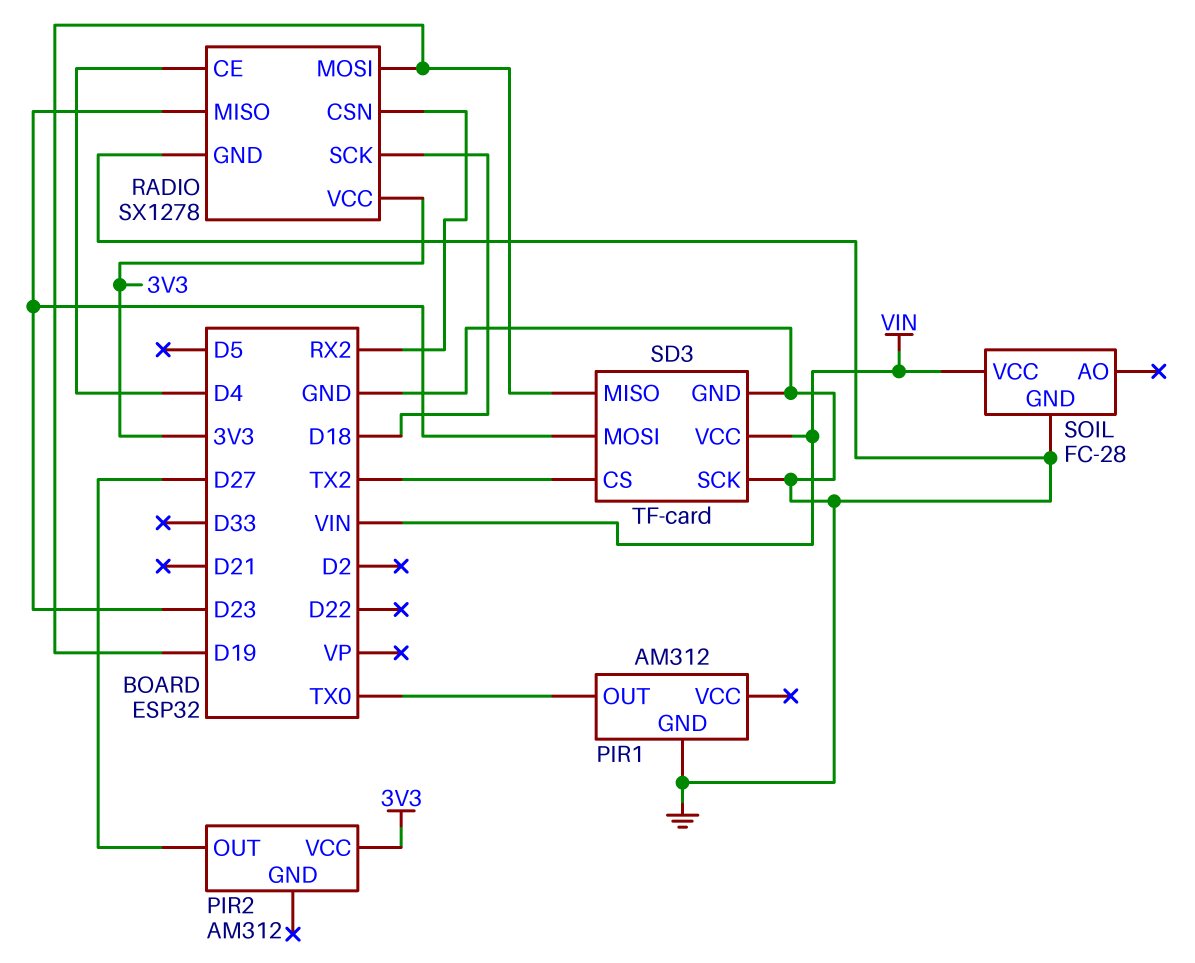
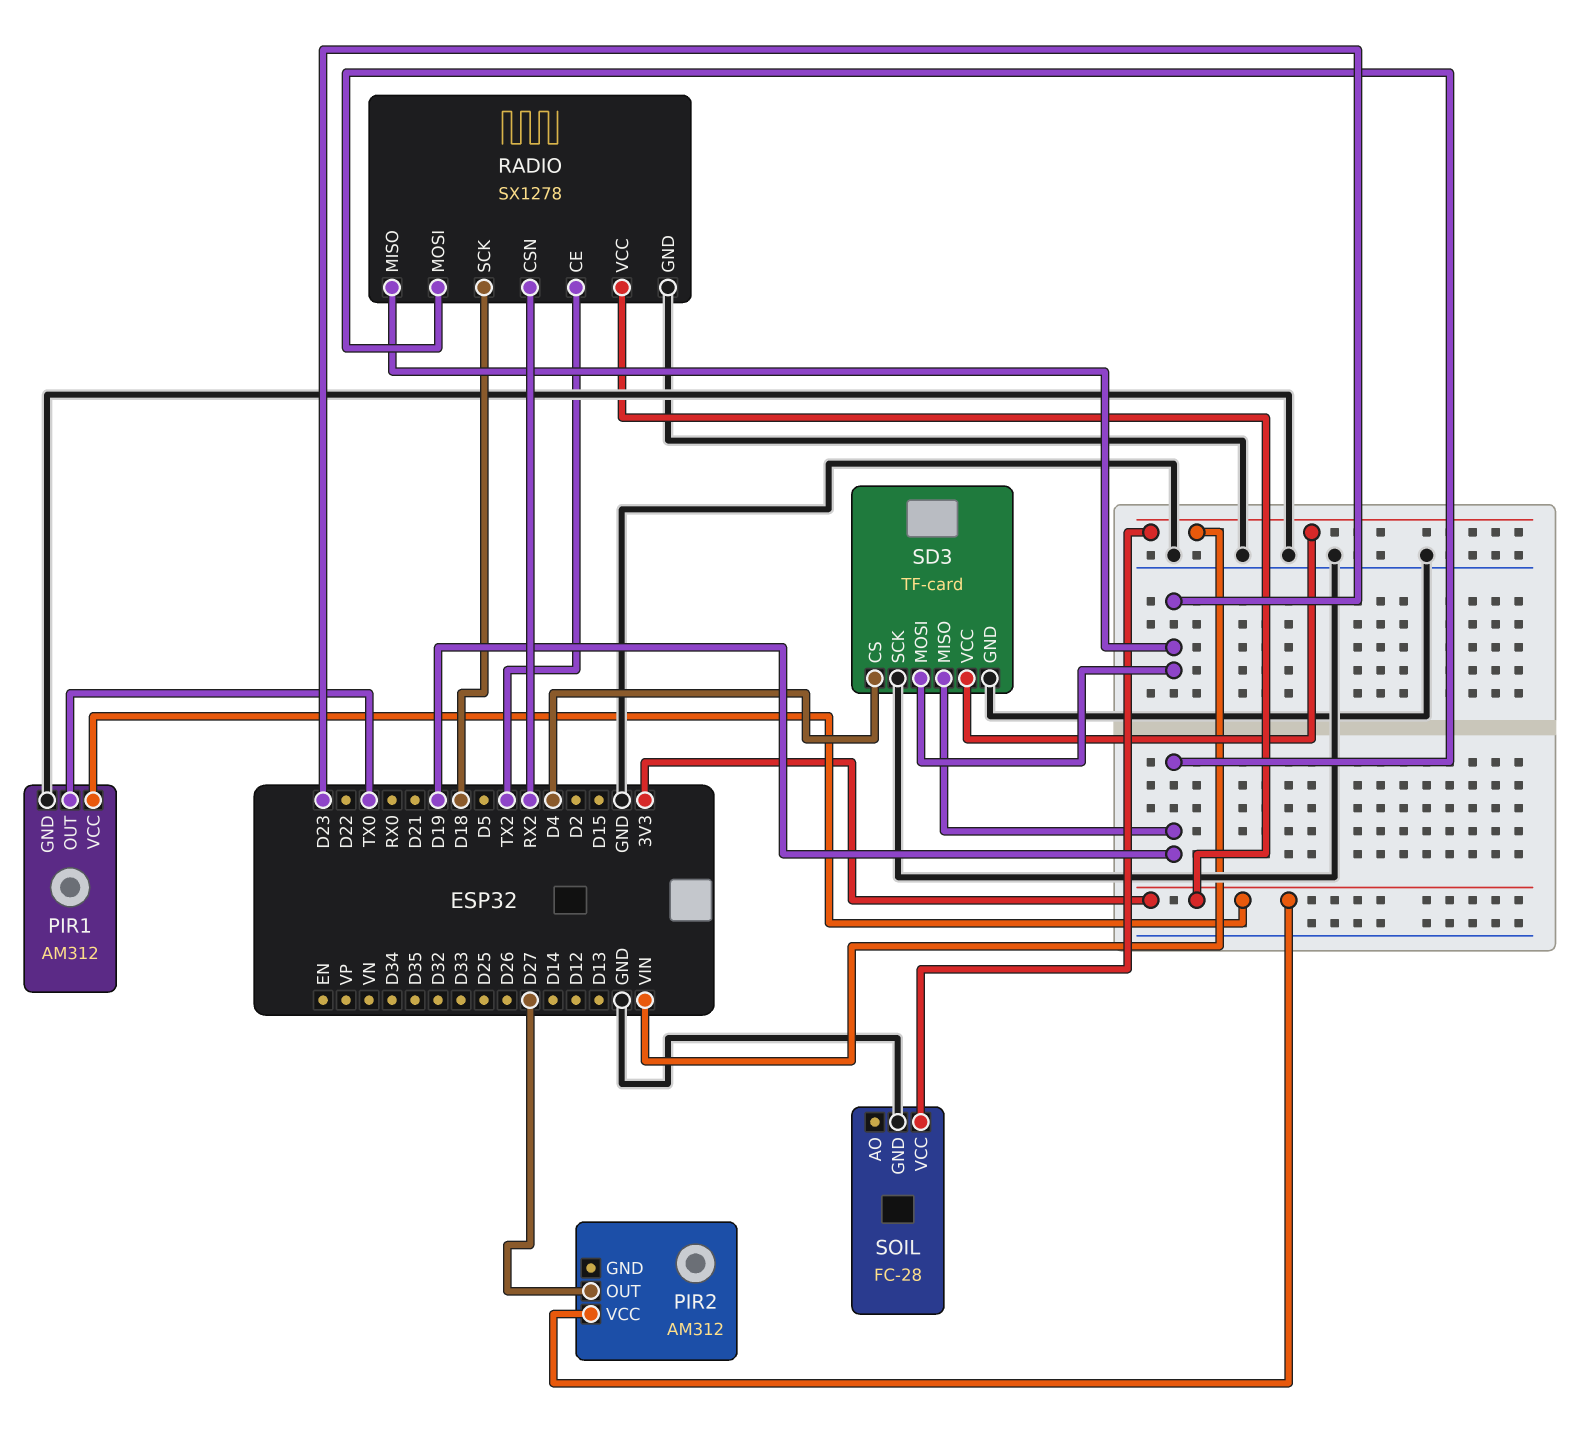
PIR1 pin VCC: none -> 3V3
RADIO pin CE: D4 -> TX2
SD3 pin CS: TX2 -> D4

